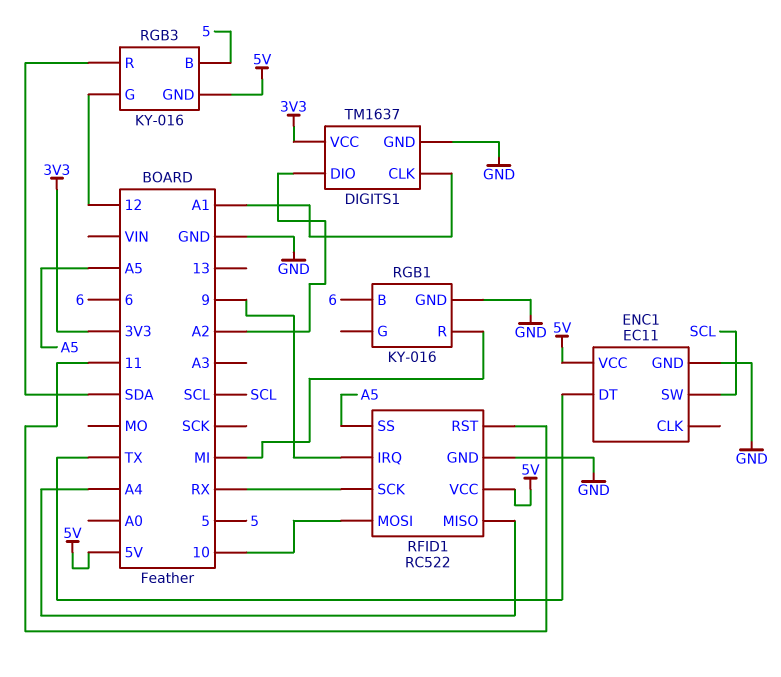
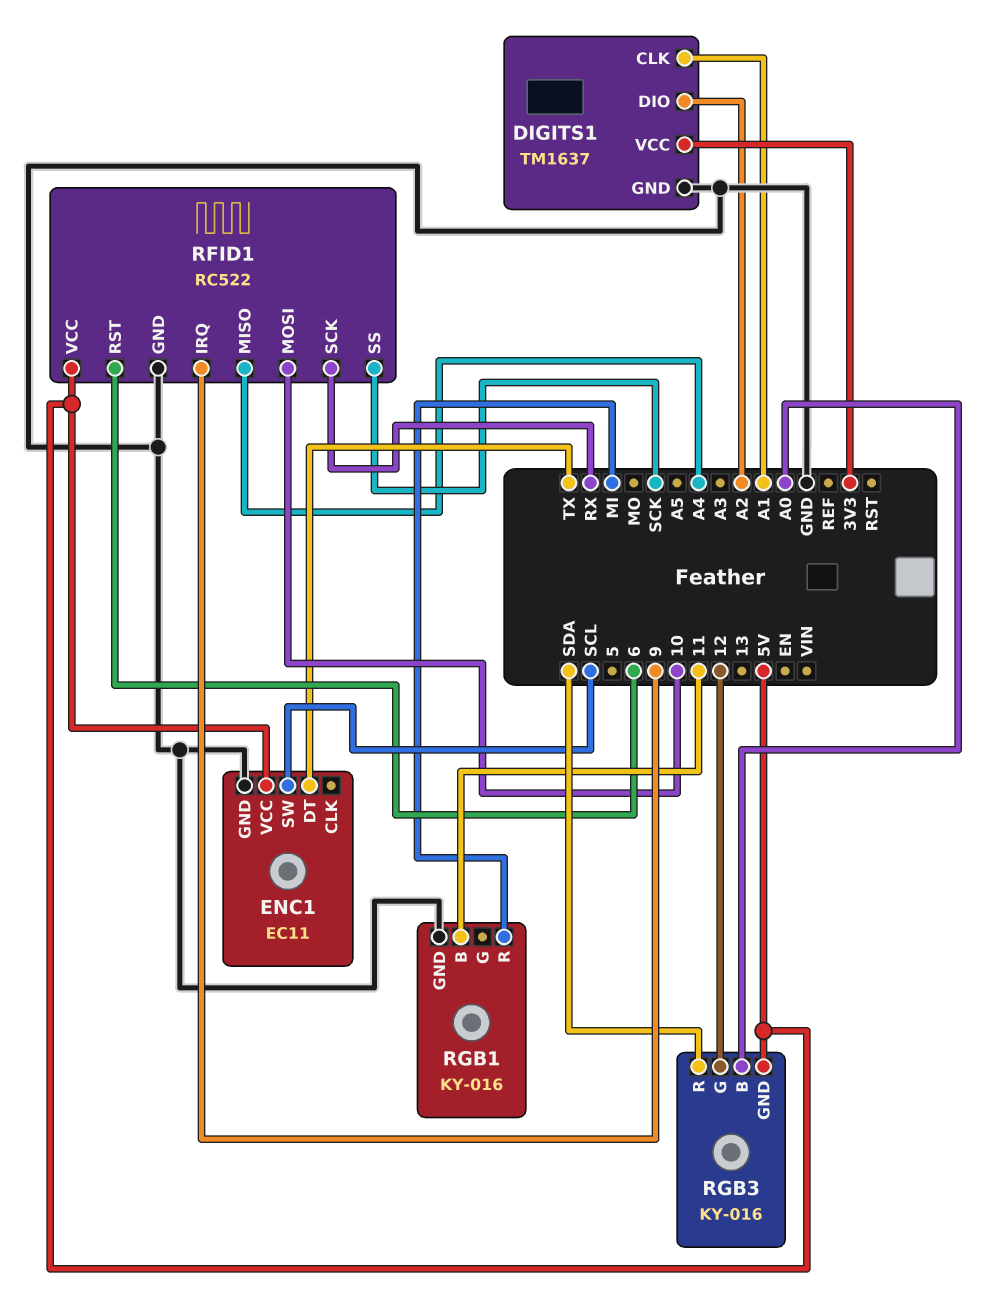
RFID1 pin RST: 11 -> 6
RFID1 pin SS: A5 -> SCK
RGB1 pin B: 6 -> 11
RGB3 pin B: 5 -> A0

